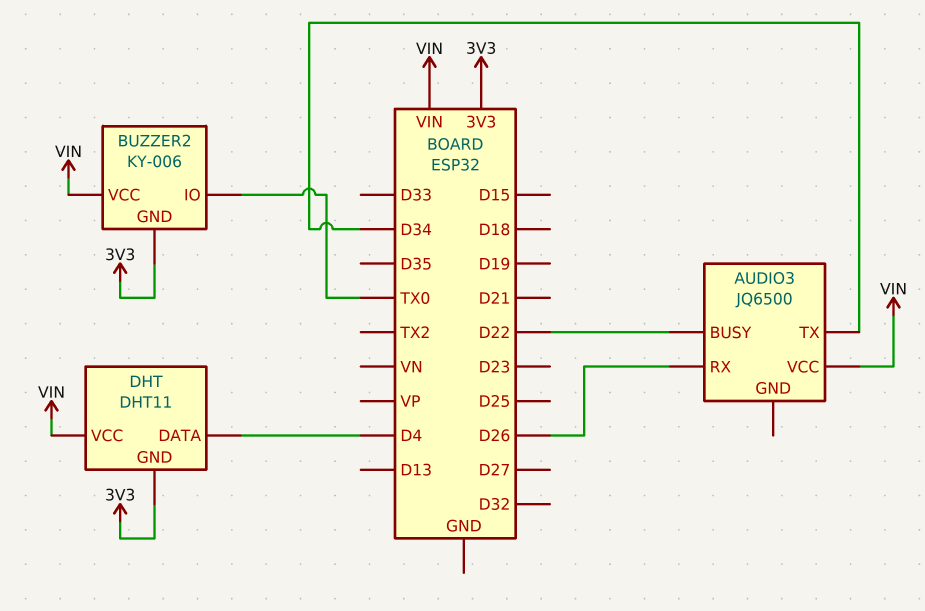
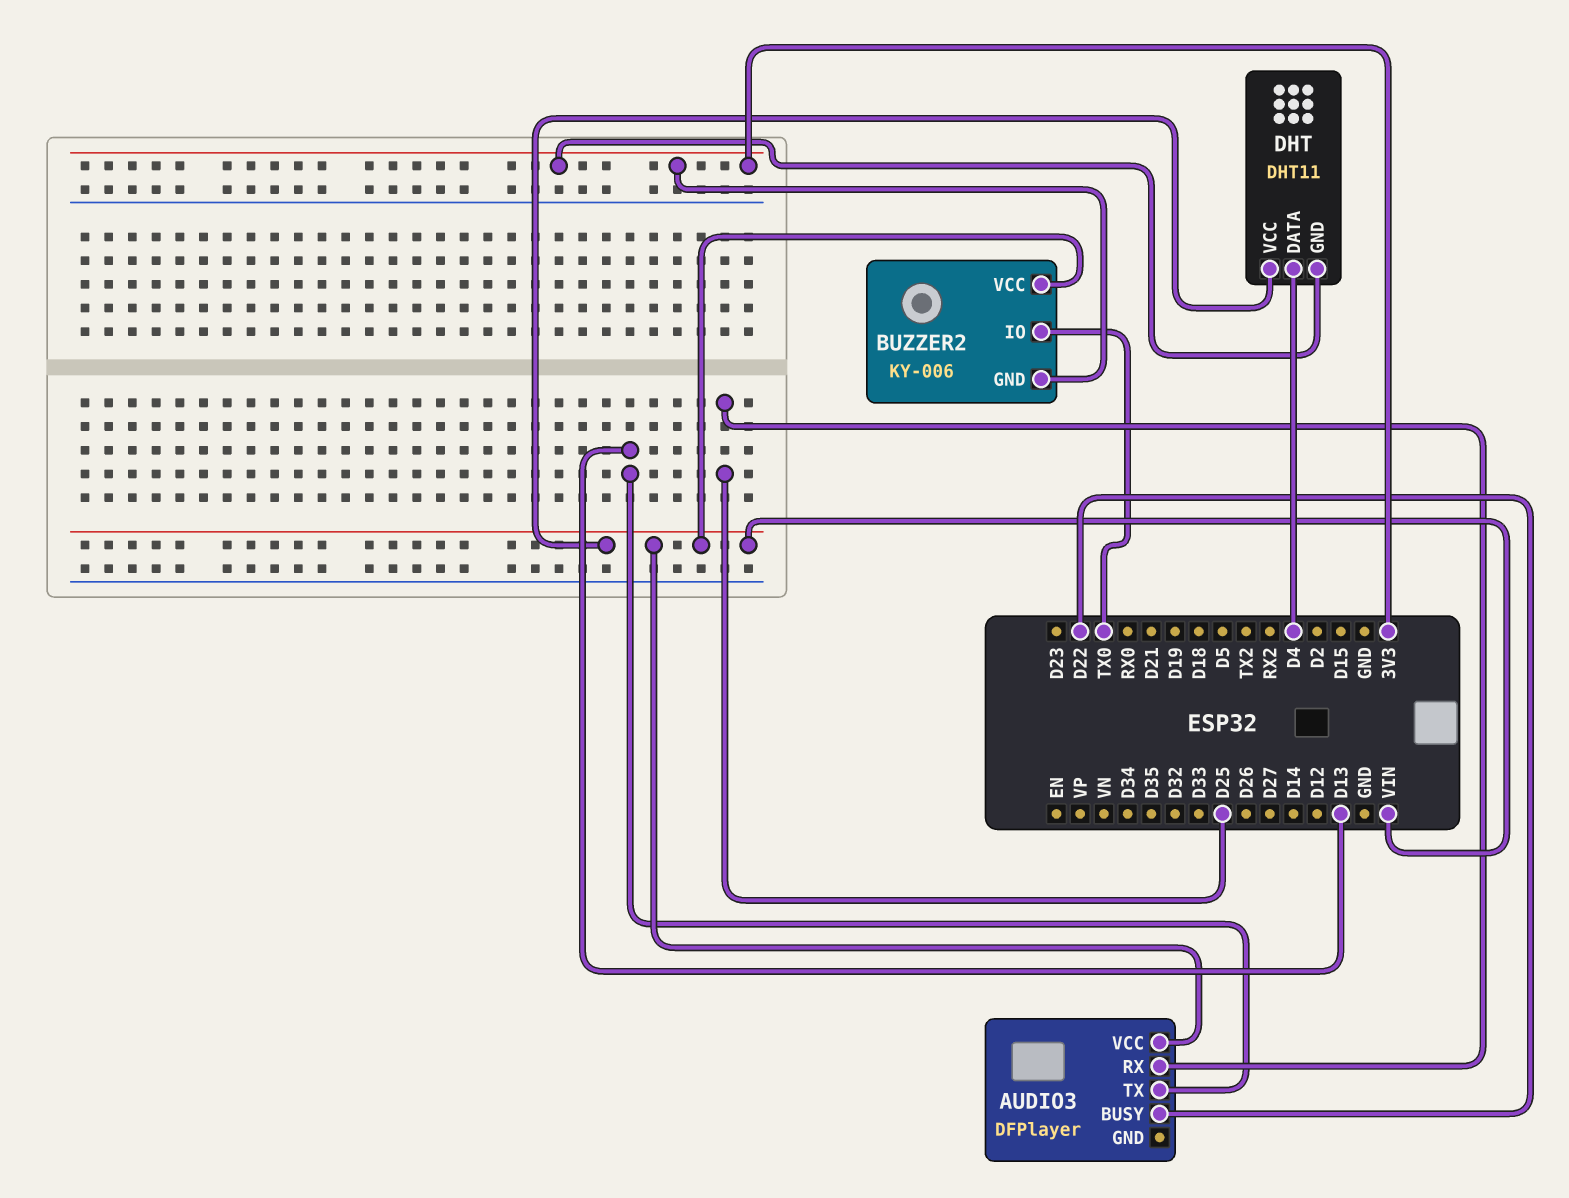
AUDIO3: JQ6500 -> DFPlayer
AUDIO3 pin RX: D26 -> D25
AUDIO3 pin TX: D34 -> D13

